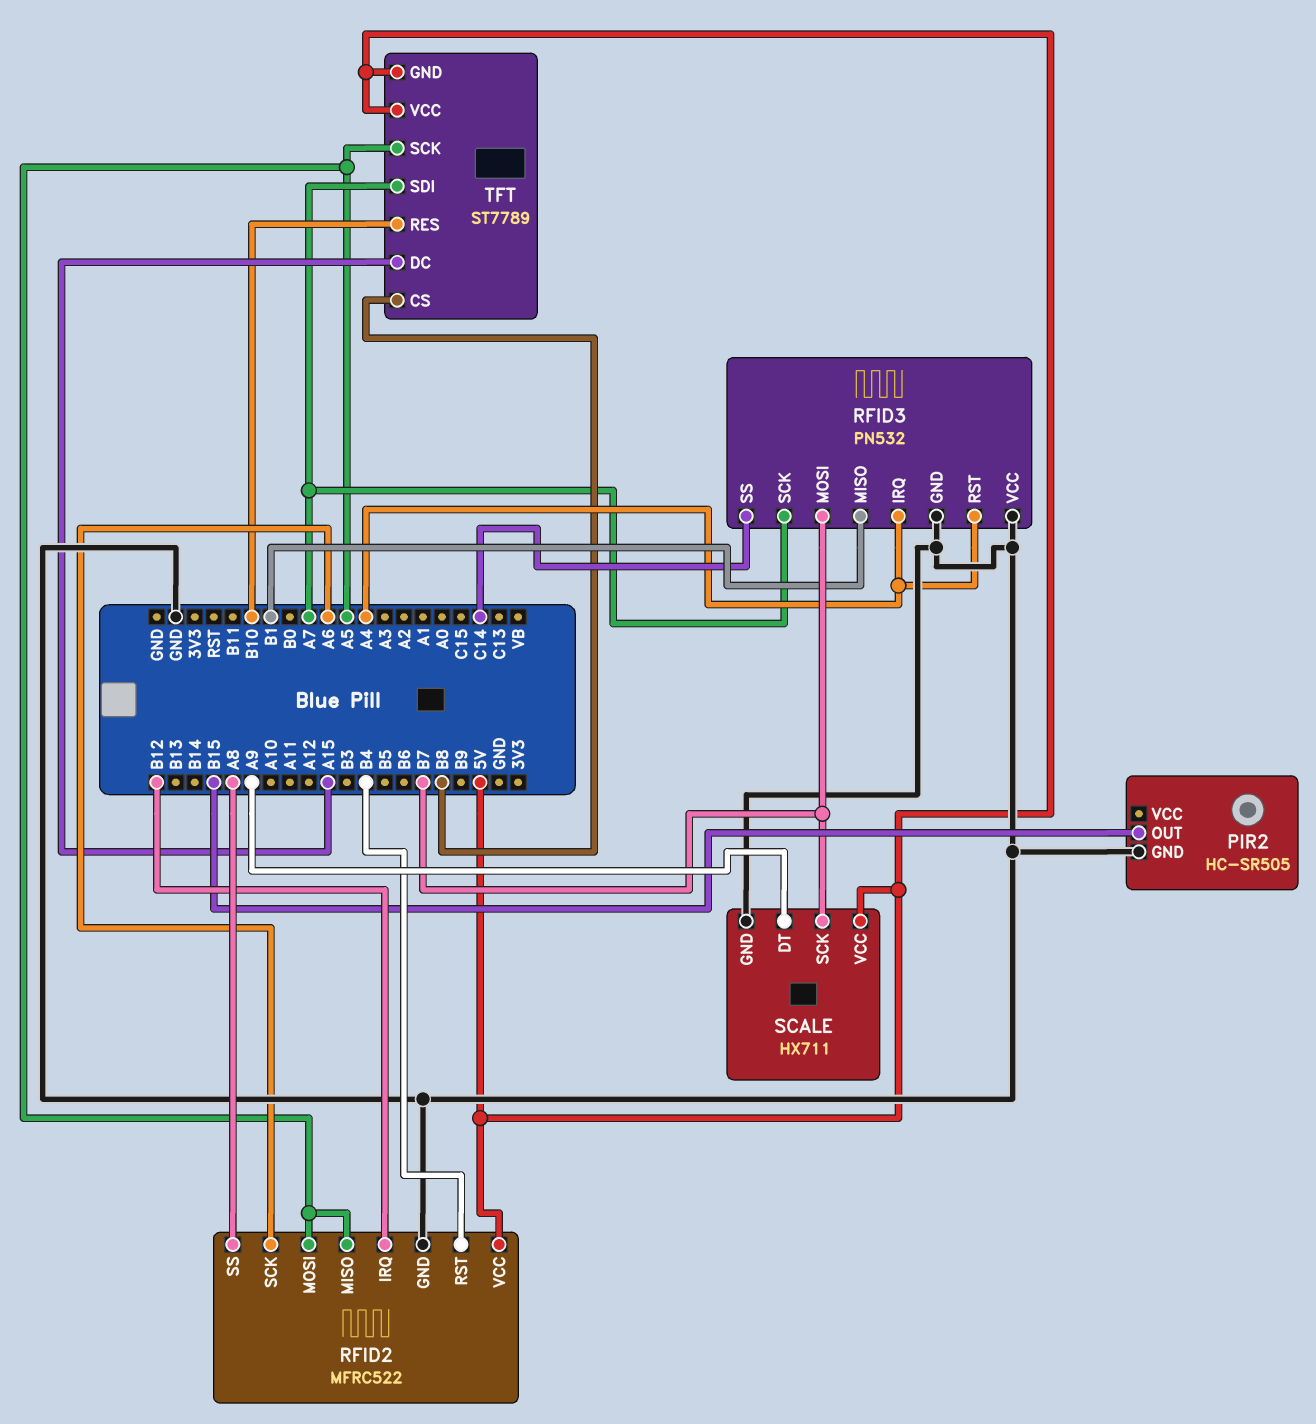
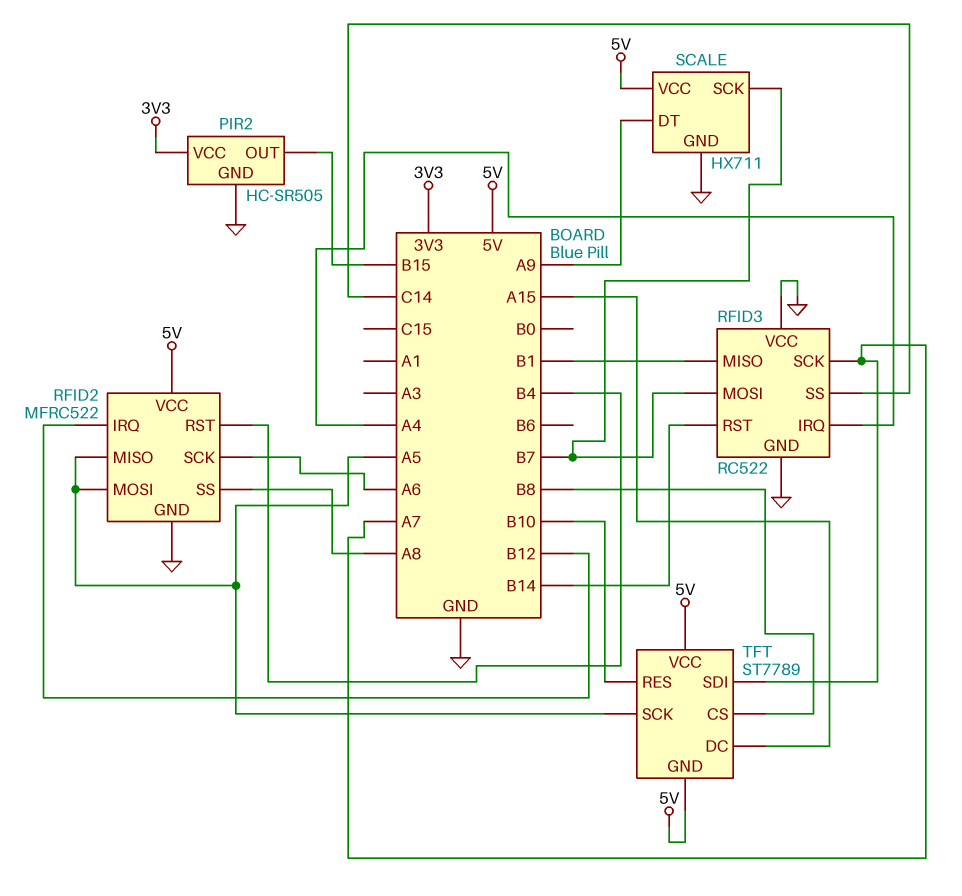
PIR2 pin VCC: none -> 3V3
RFID3: PN532 -> RC522
RFID3 pin RST: A4 -> B14

